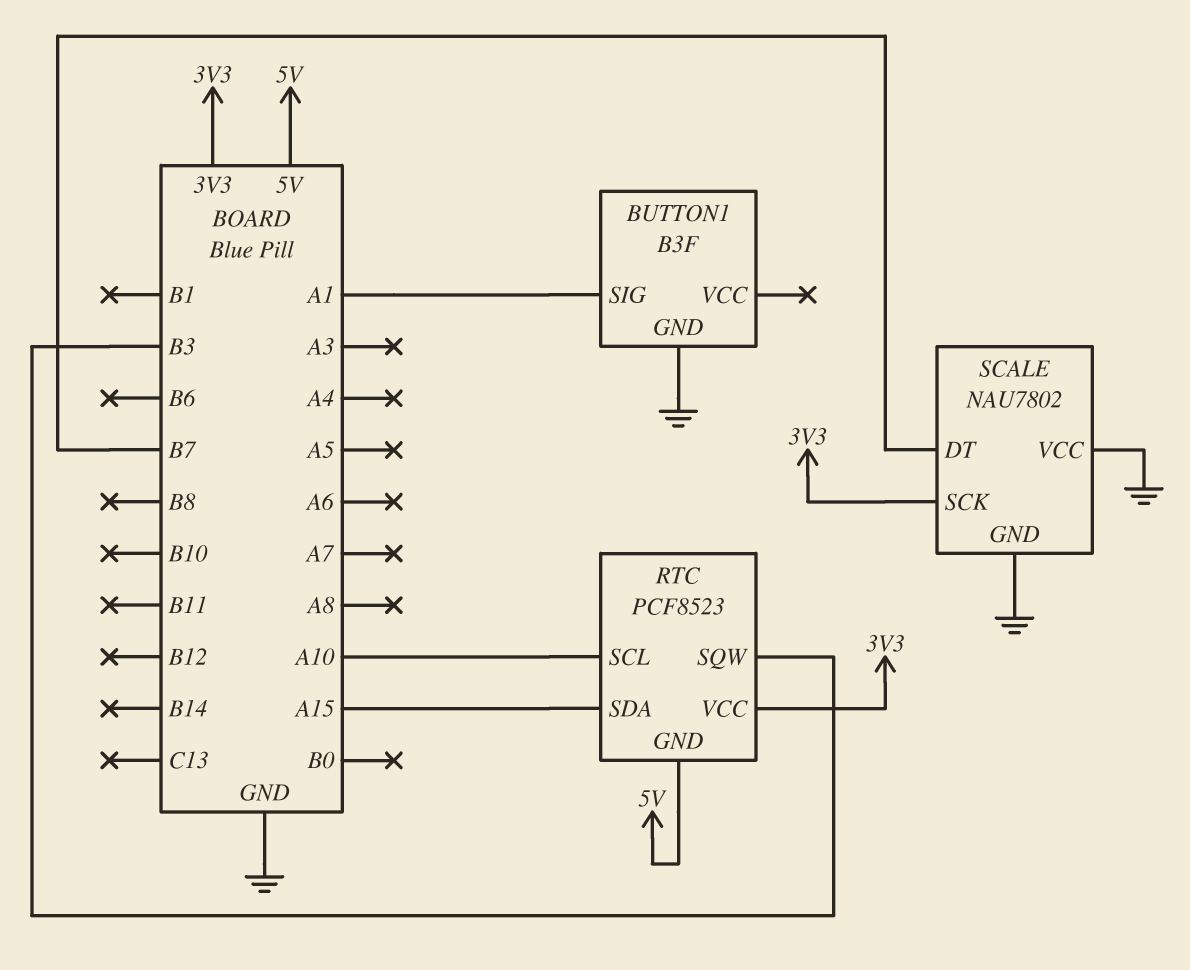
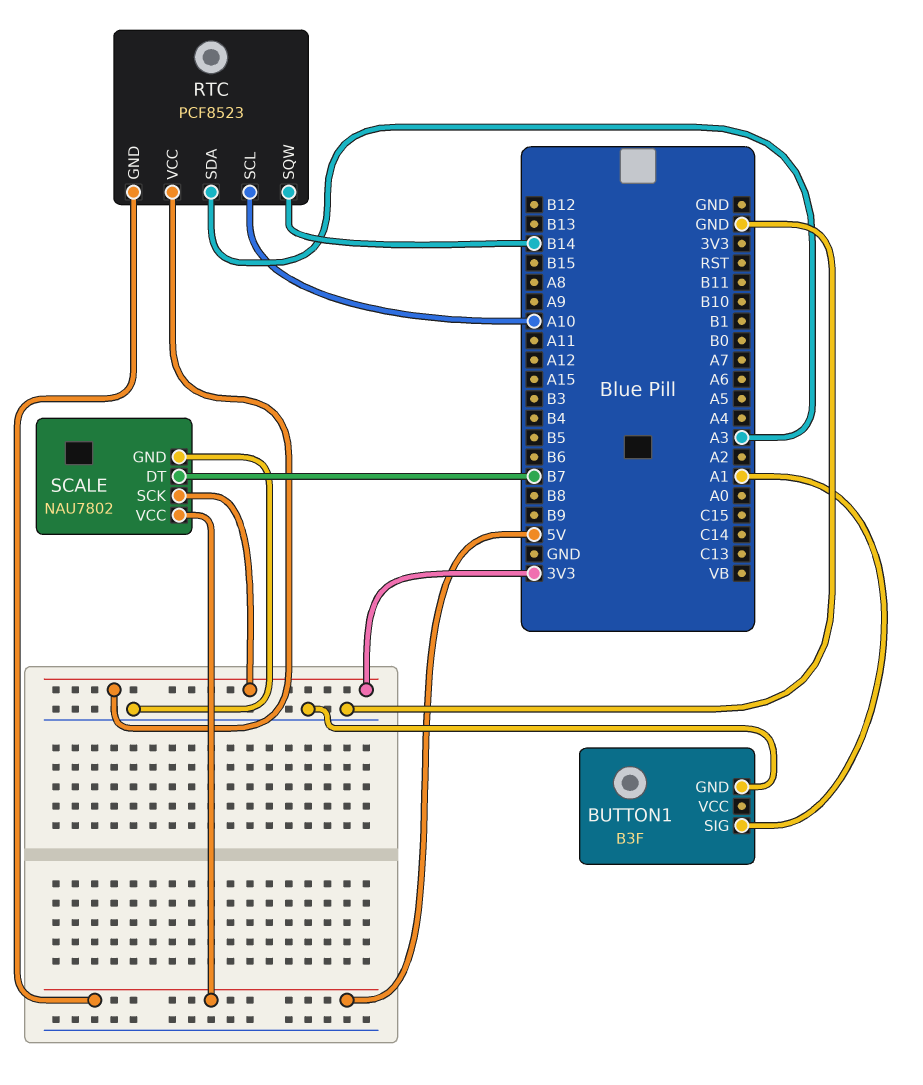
RTC pin SDA: A15 -> A3
RTC pin SQW: B3 -> B14
SCALE pin VCC: GND -> 5V

